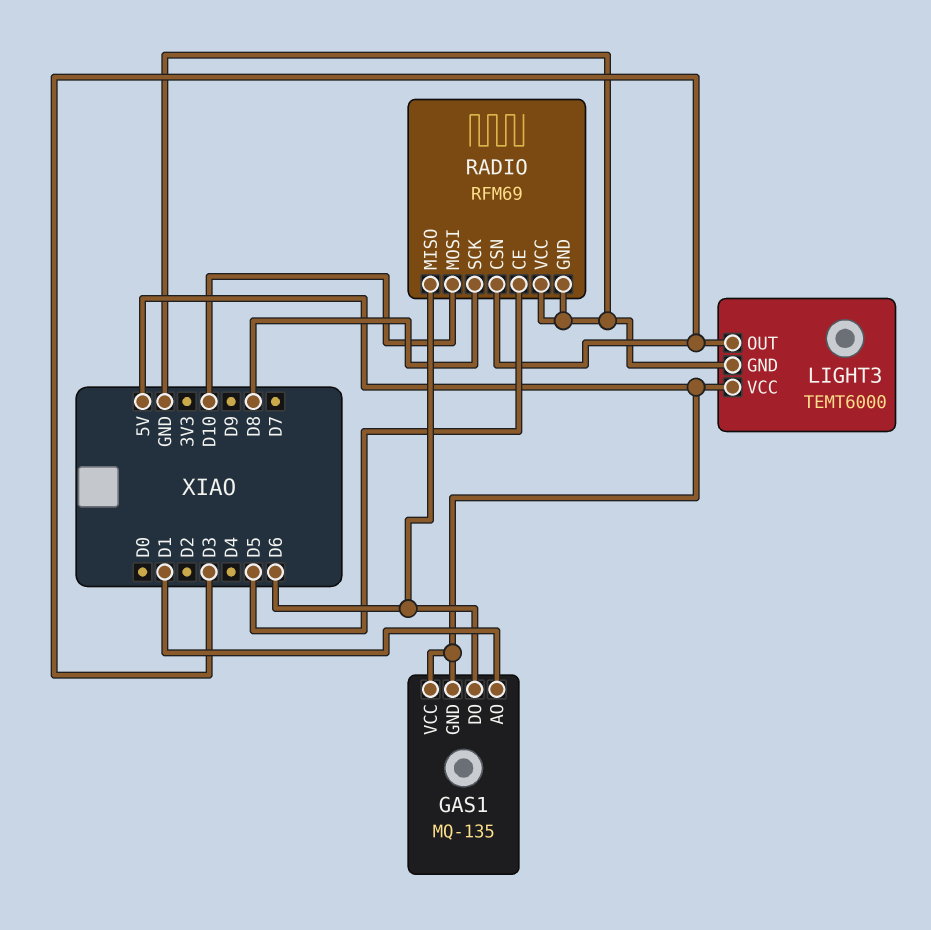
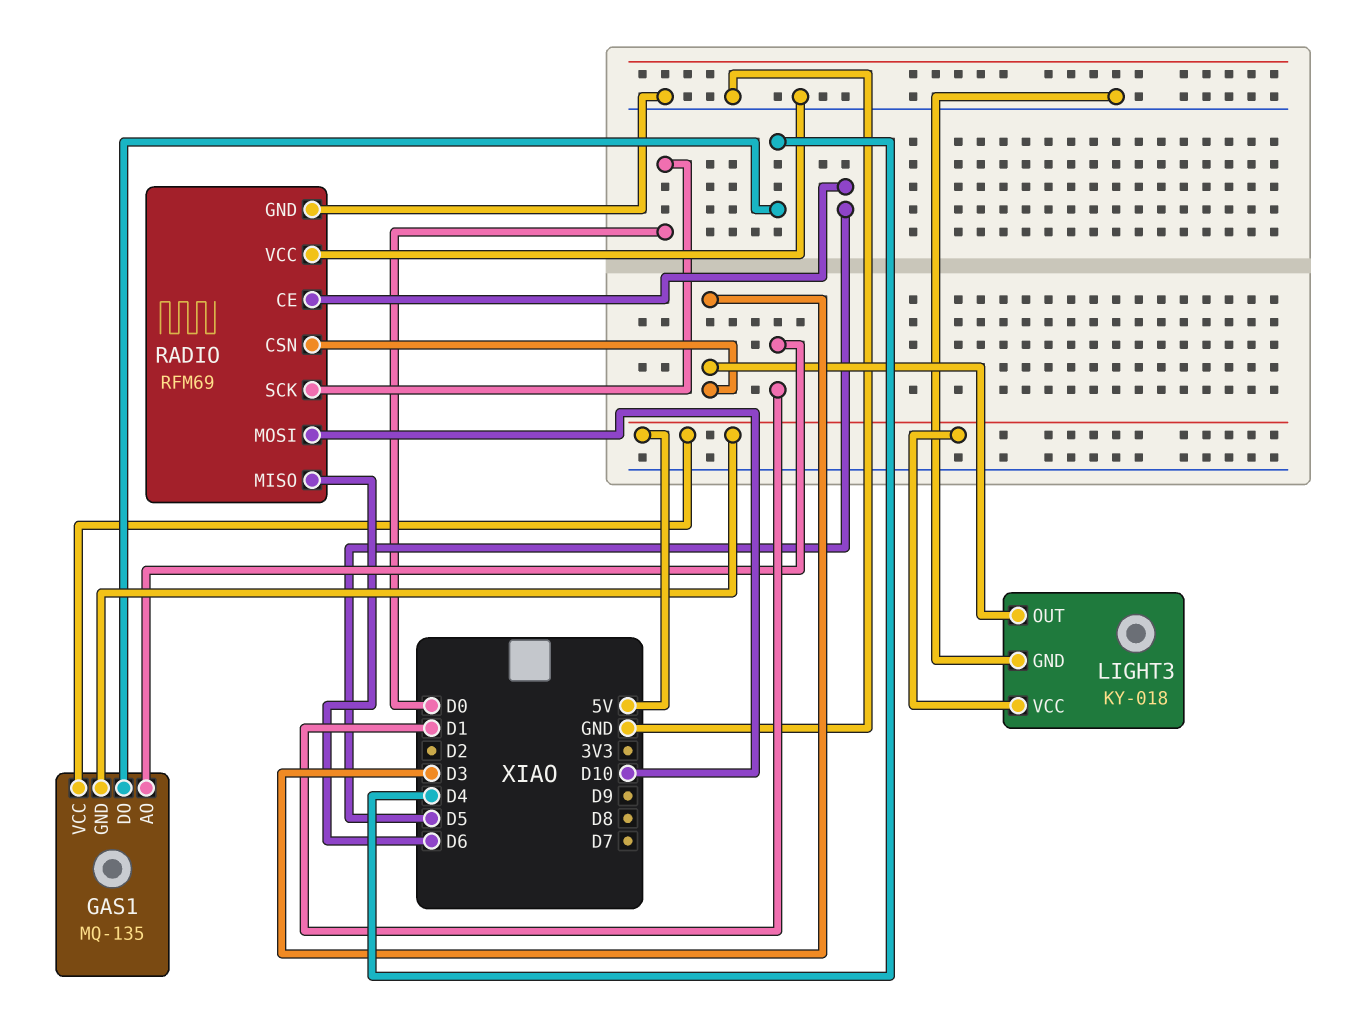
GAS1 pin DO: D6 -> D4
LIGHT3: TEMT6000 -> KY-018
RADIO pin SCK: D8 -> D0

